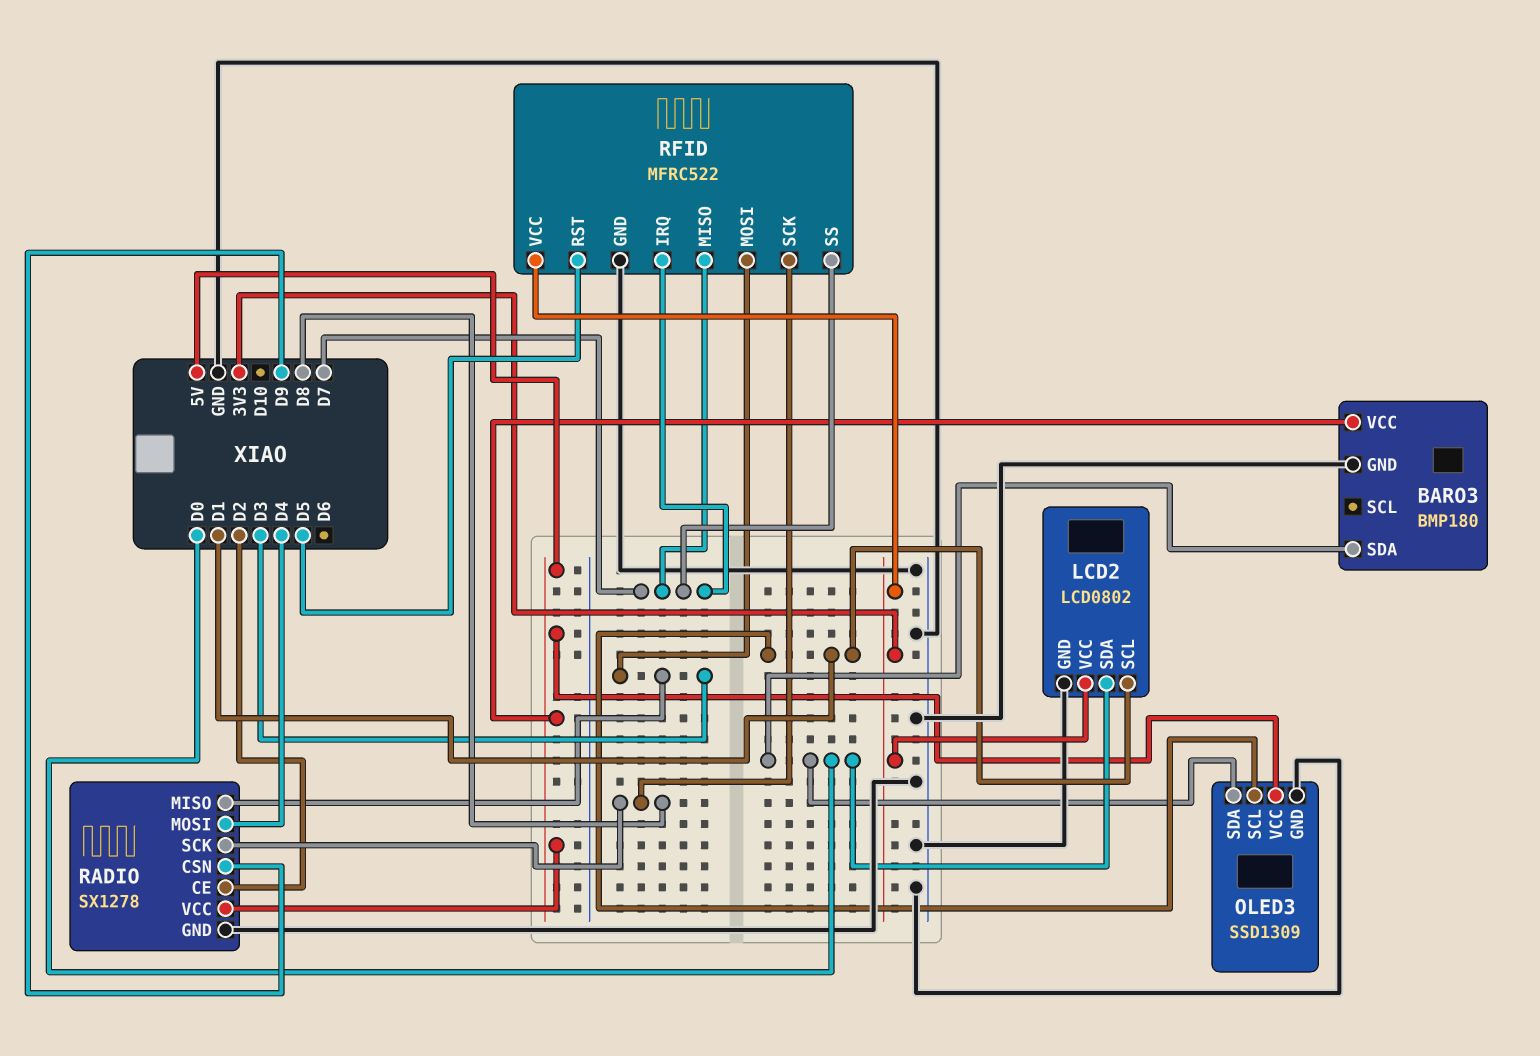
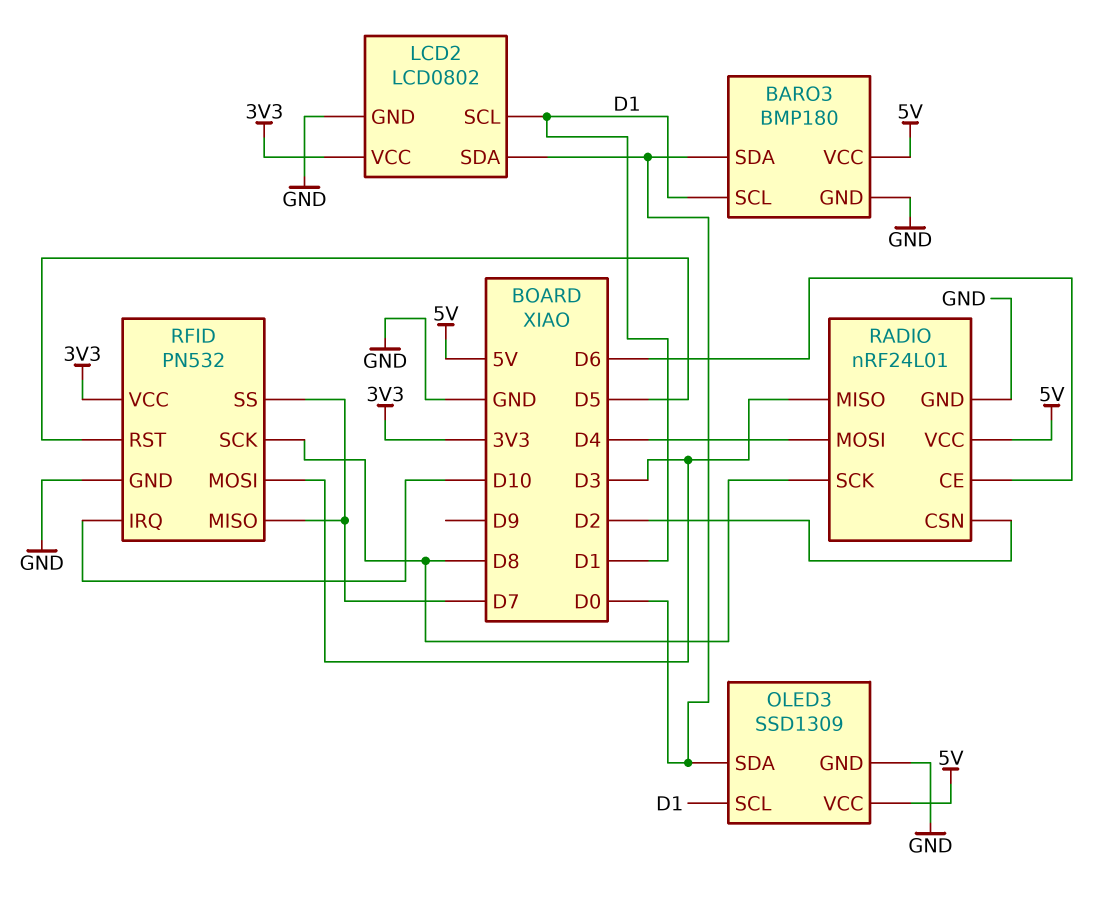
BARO3 pin SCL: none -> D1
RADIO: SX1278 -> nRF24L01
RADIO pin CE: D2 -> D6
RADIO pin CSN: D9 -> D2
RFID: MFRC522 -> PN532
RFID pin IRQ: D7 -> D10

